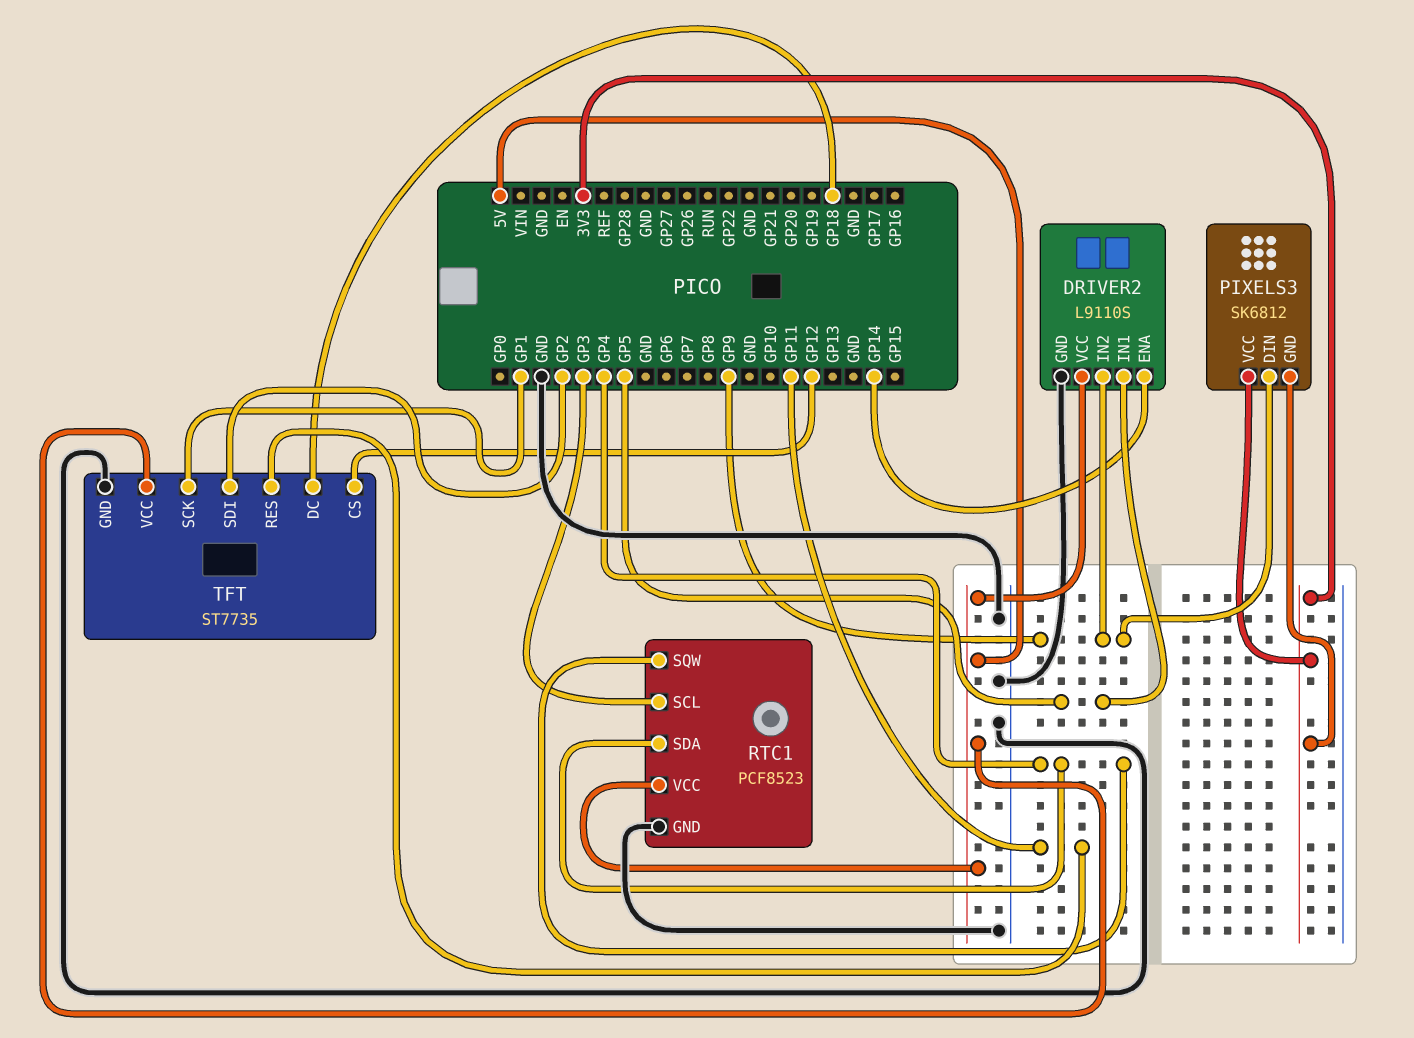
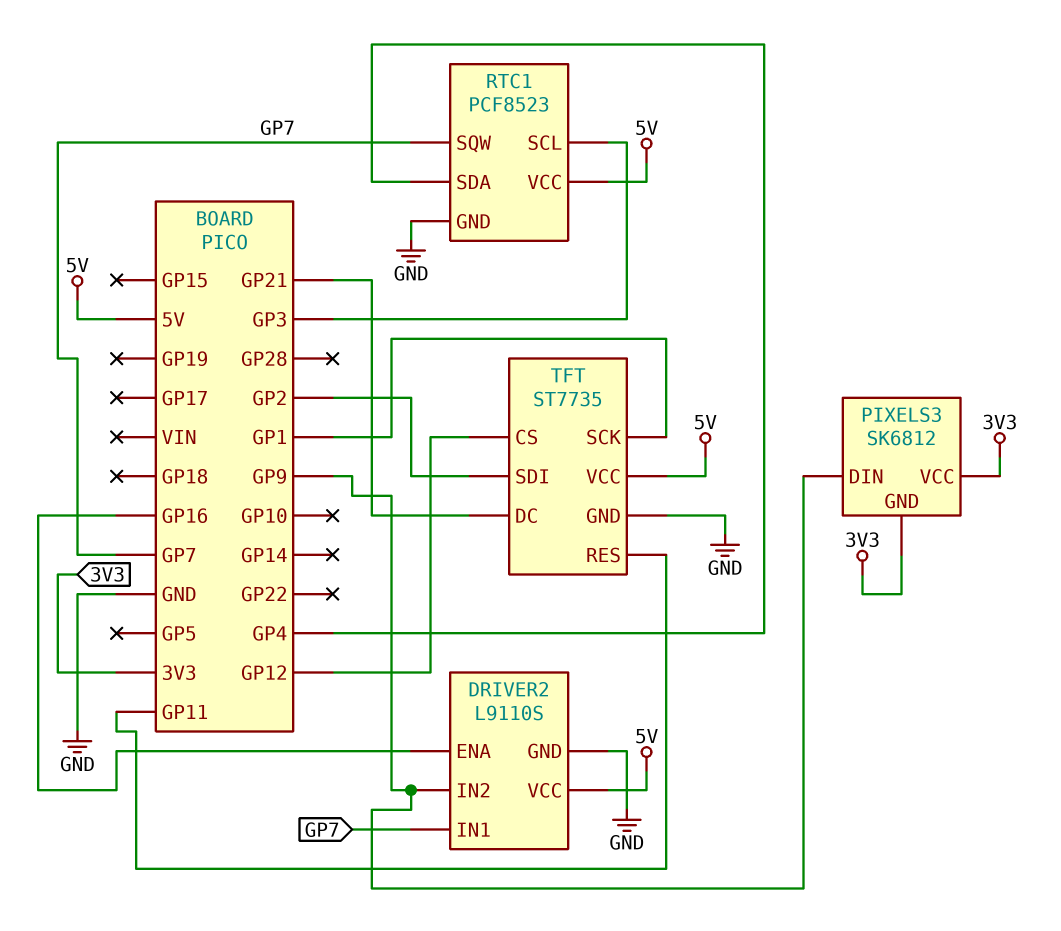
DRIVER2 pin ENA: GP14 -> GP16
DRIVER2 pin IN1: GP5 -> GP7
RTC1 pin SQW: GP4 -> GP7
TFT pin DC: GP18 -> GP21

